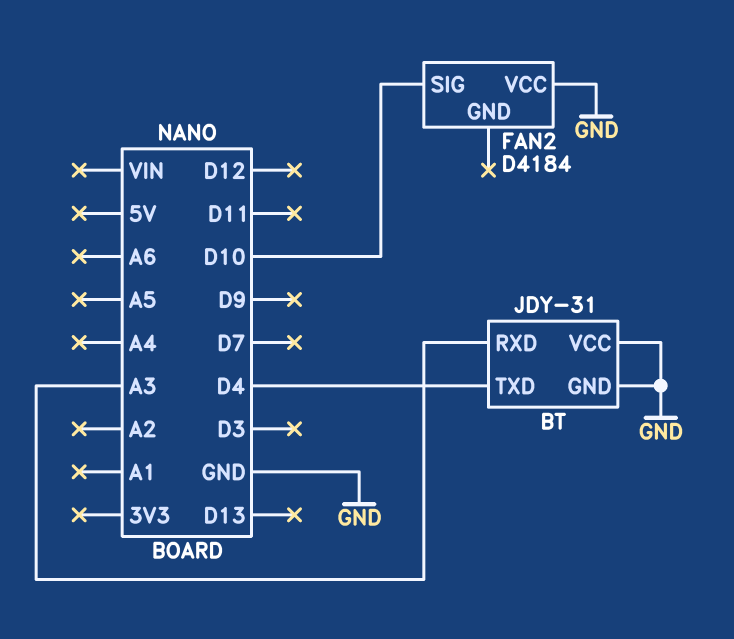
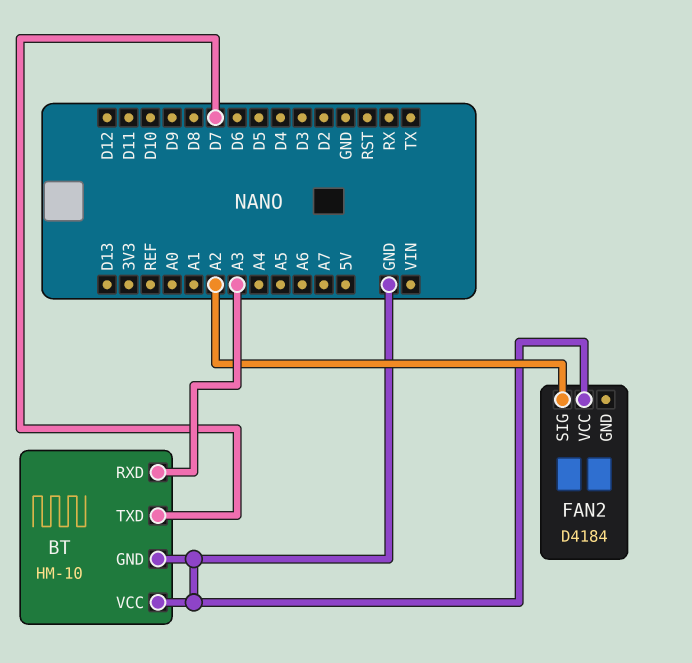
BT: JDY-31 -> HM-10
BT pin TXD: D4 -> D7
FAN2 pin SIG: D10 -> A2

